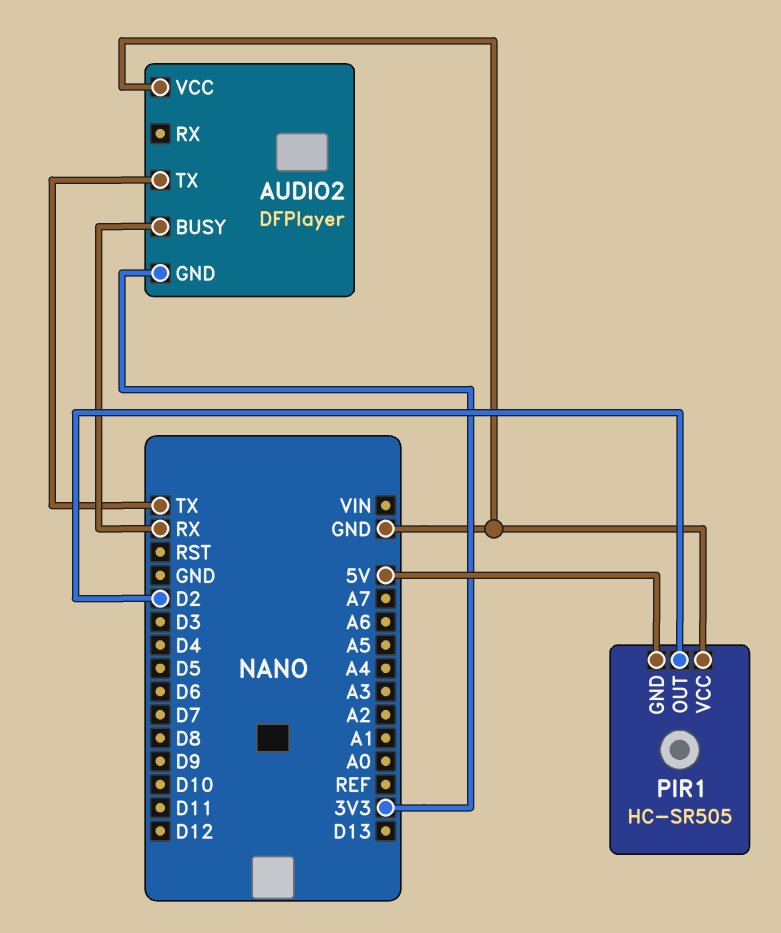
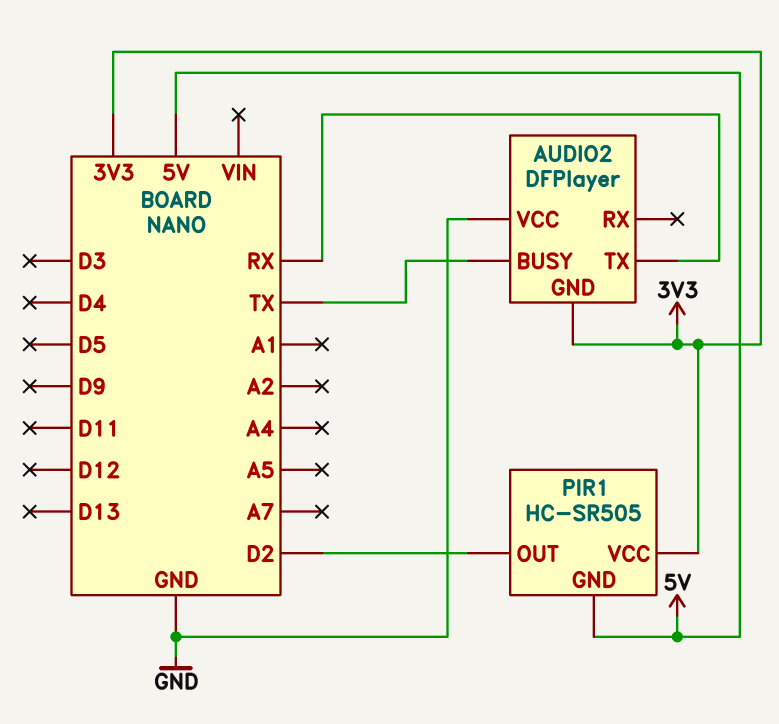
AUDIO2 pin BUSY: RX -> TX
AUDIO2 pin TX: TX -> RX
PIR1 pin VCC: GND -> 3V3

